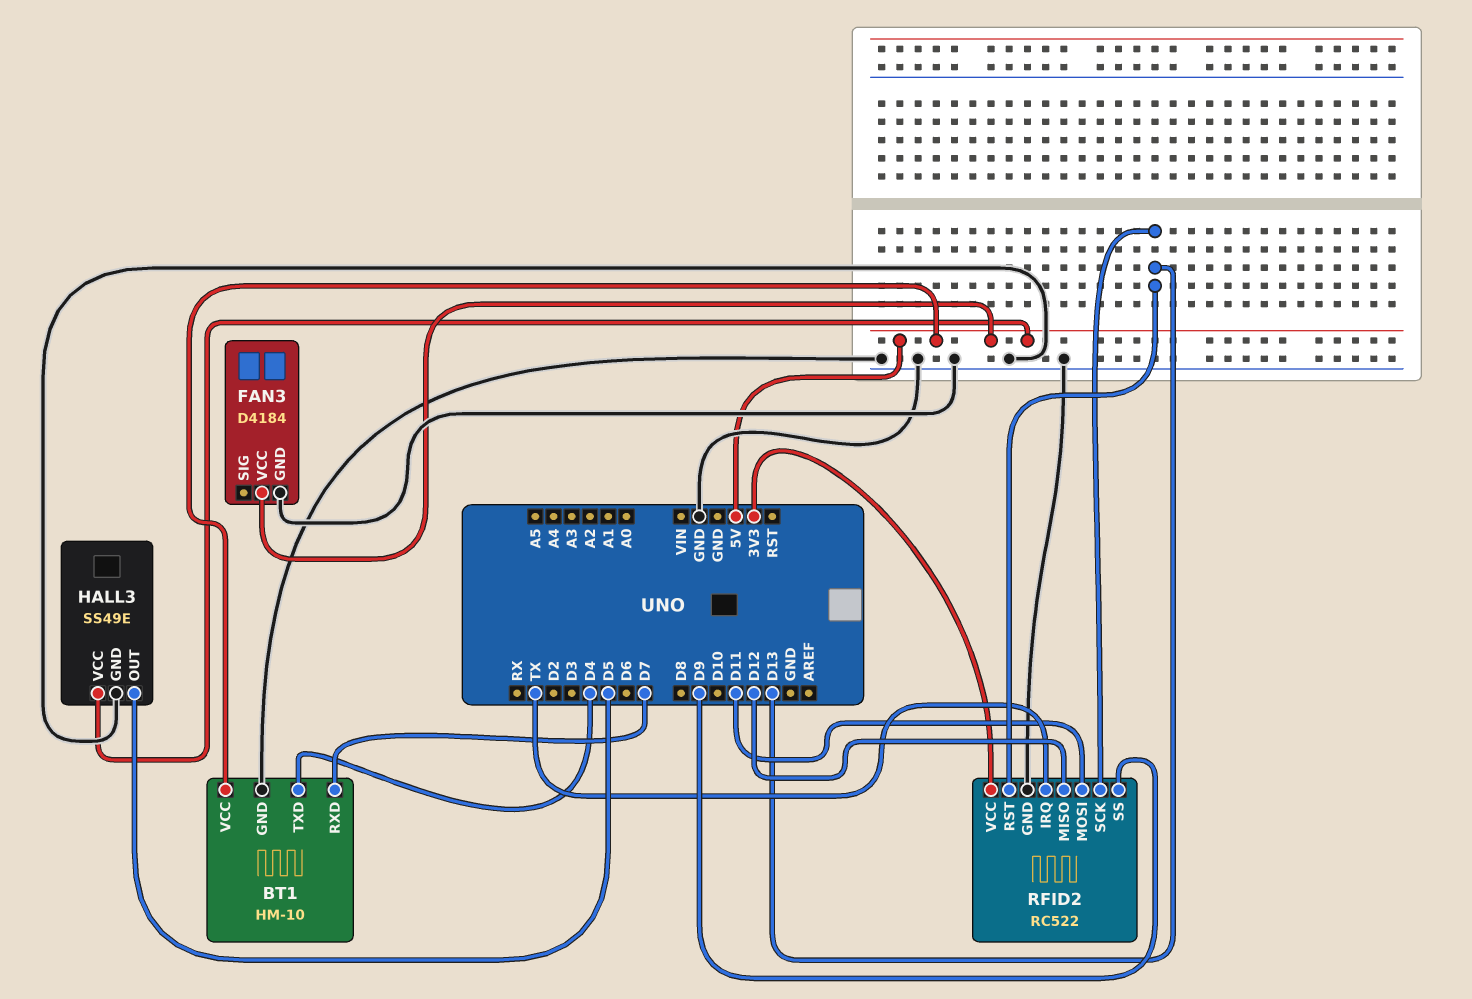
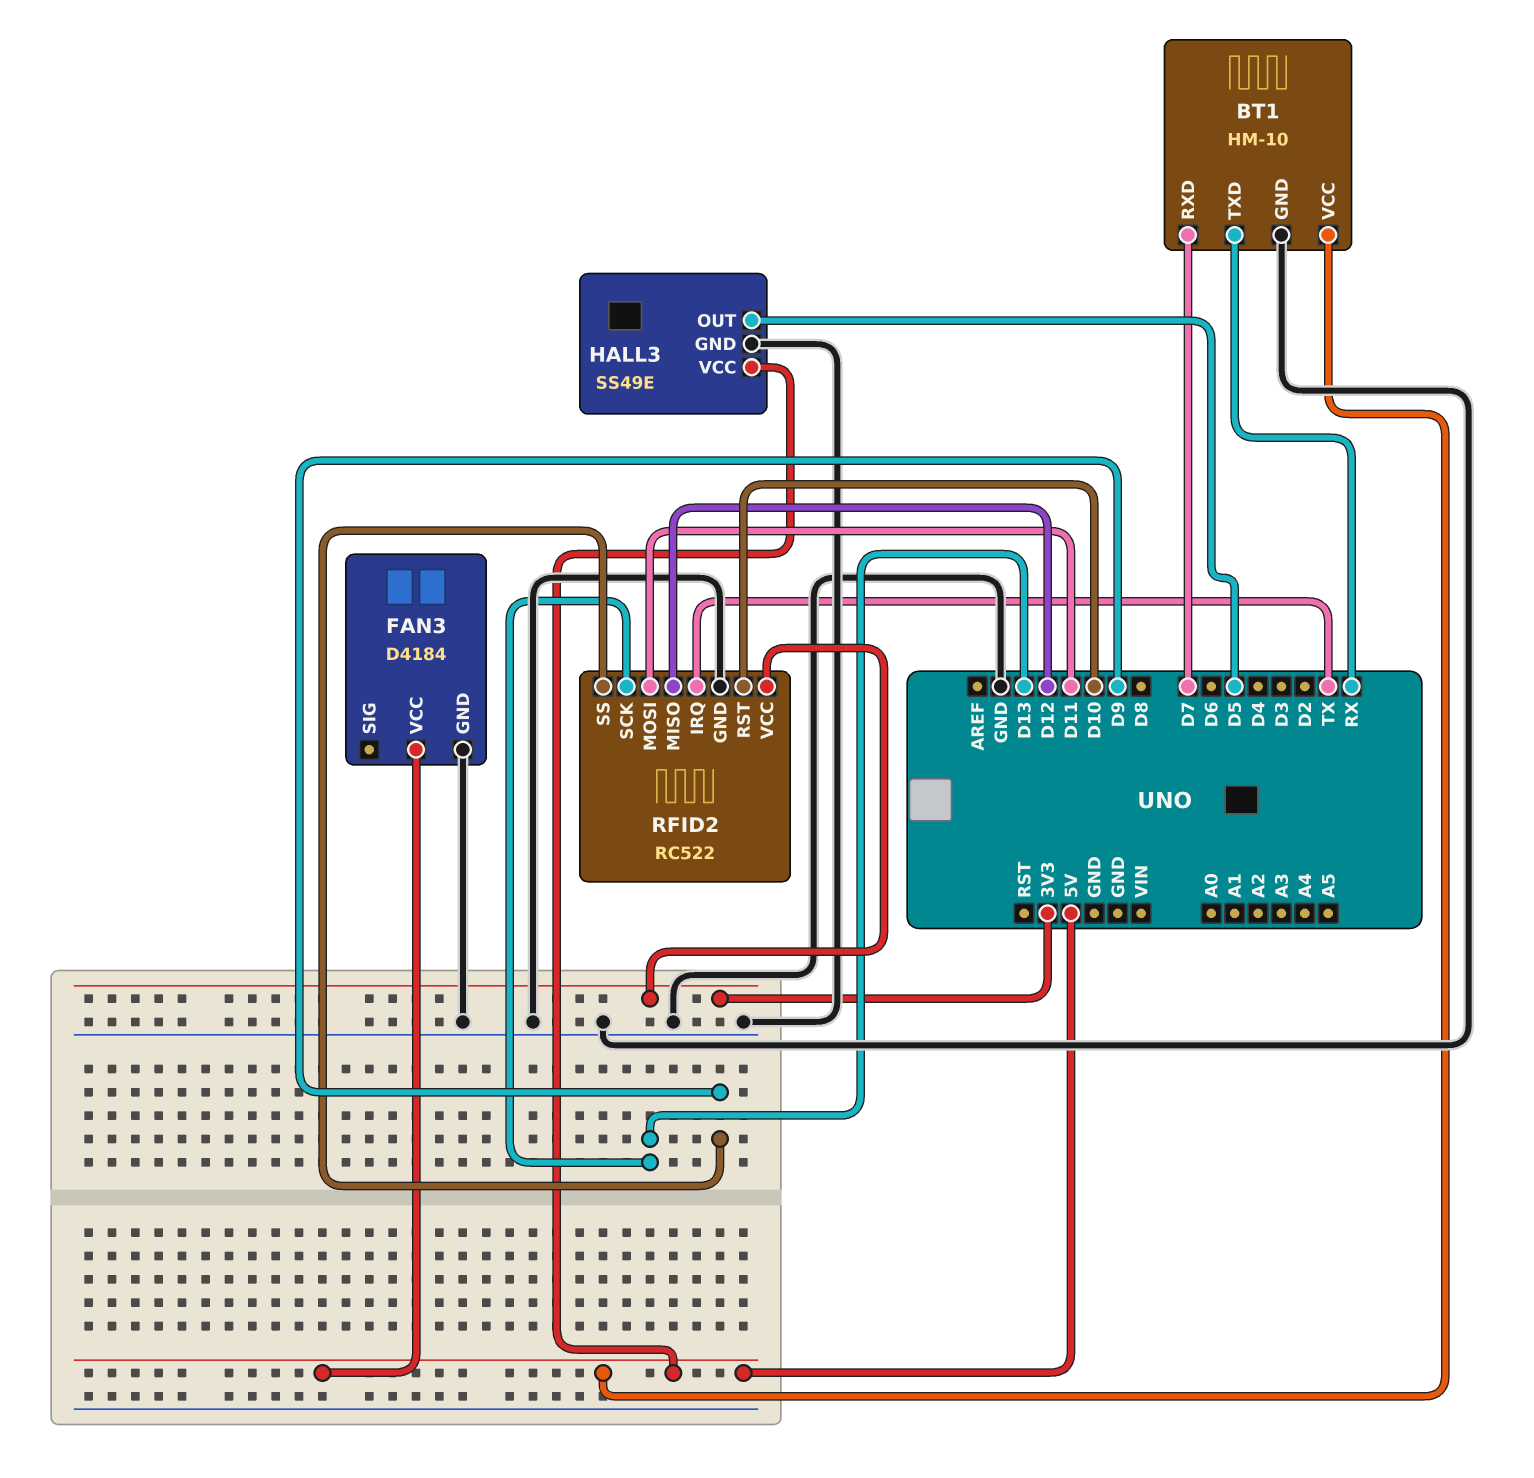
BT1 pin TXD: D4 -> RX
RFID2 pin RST: D13 -> D10

